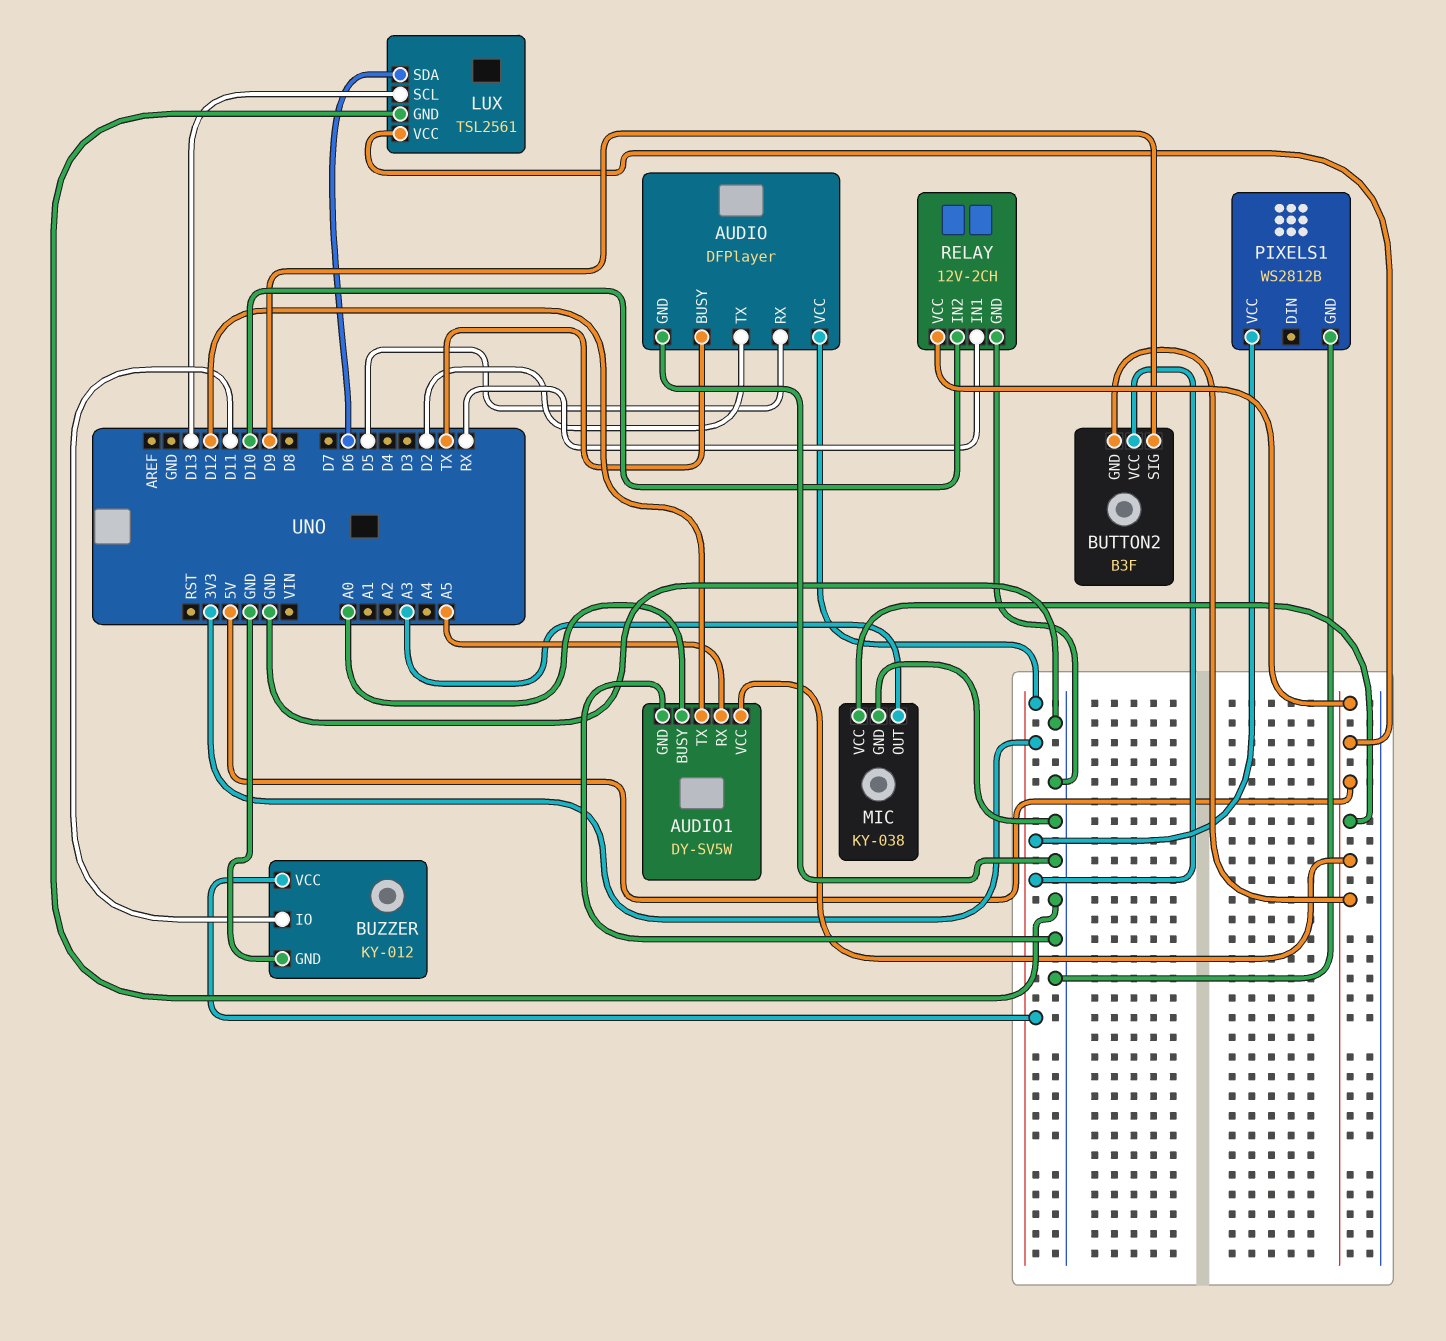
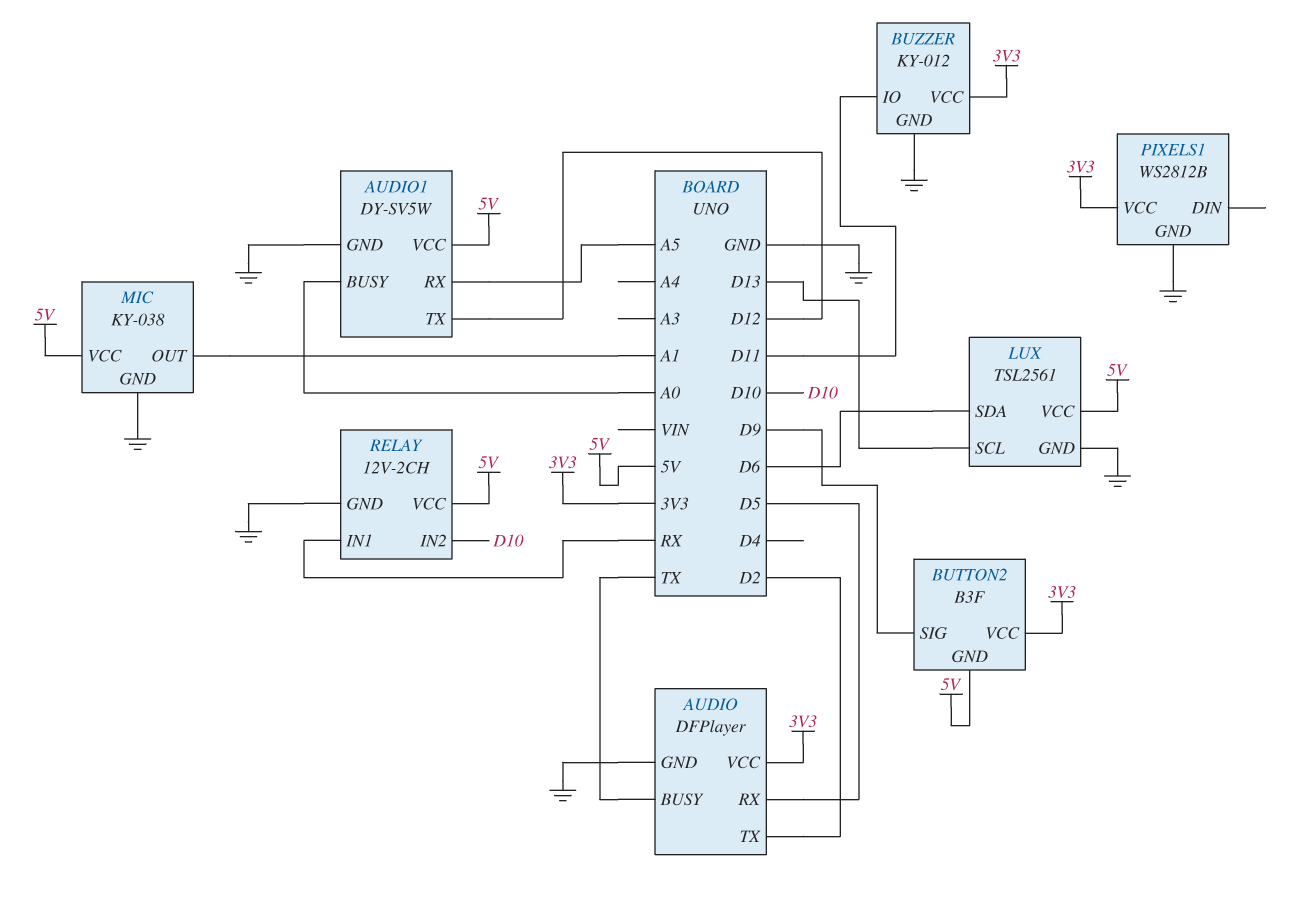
MIC pin OUT: A3 -> A1

